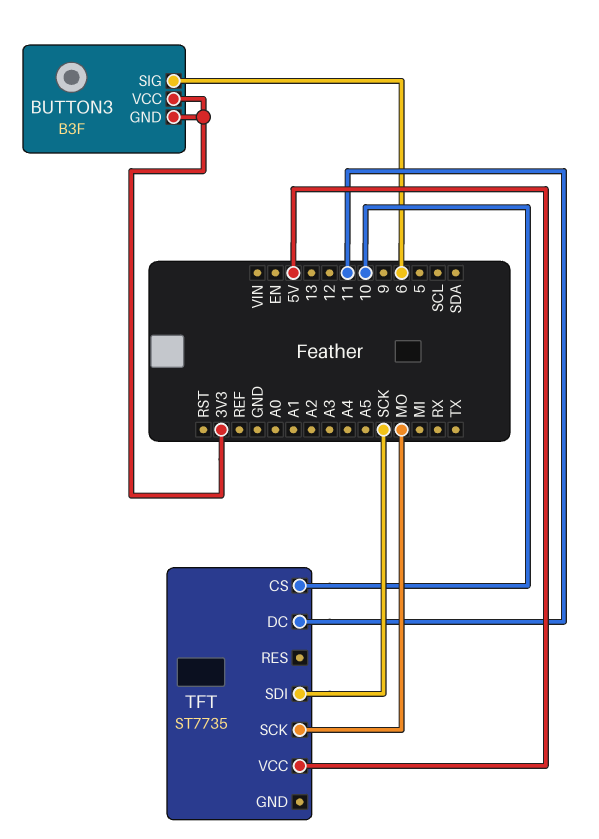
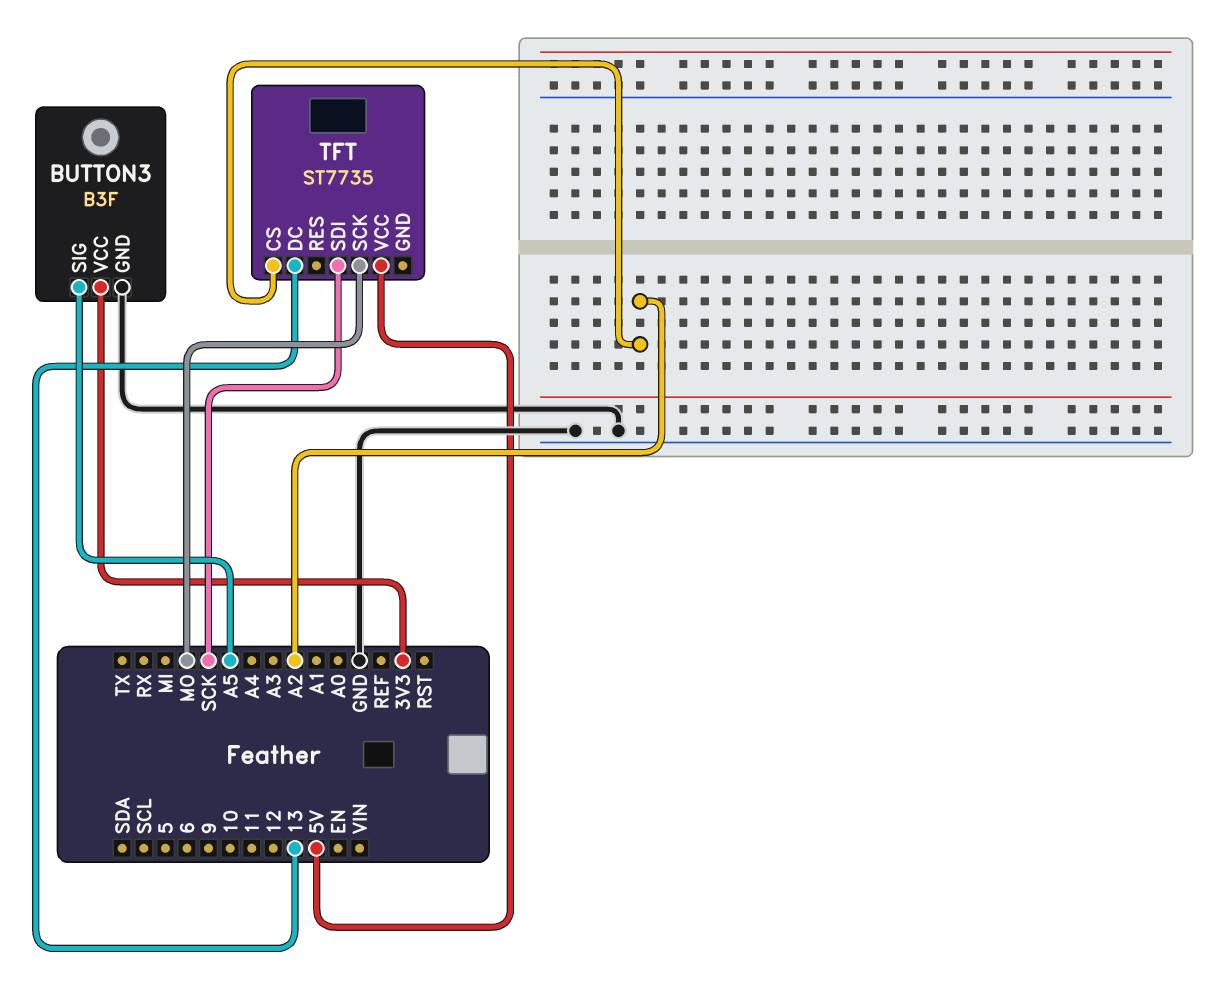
BUTTON3 pin GND: 3V3 -> GND
BUTTON3 pin SIG: 6 -> A5
TFT pin CS: 10 -> A2
TFT pin DC: 11 -> 13

